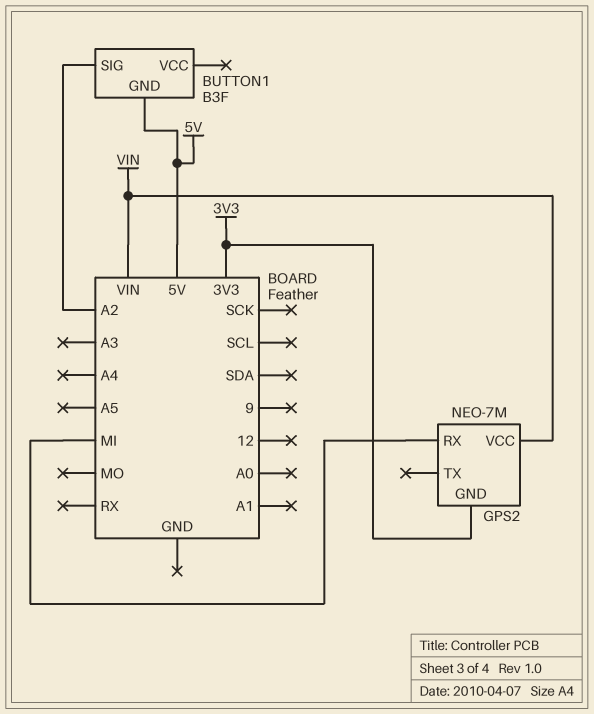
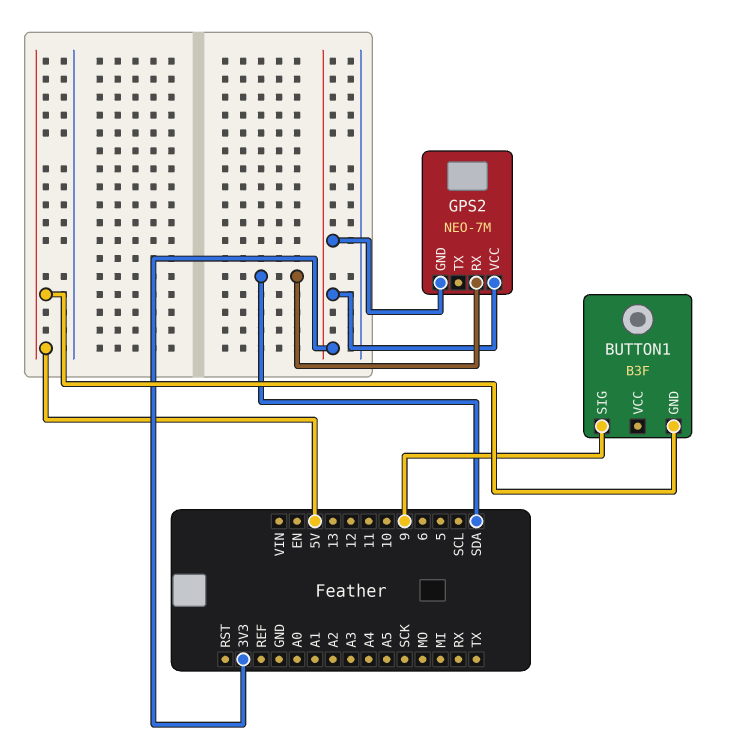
BUTTON1 pin SIG: A2 -> 9
GPS2 pin RX: MI -> SDA
GPS2 pin VCC: VIN -> 3V3

